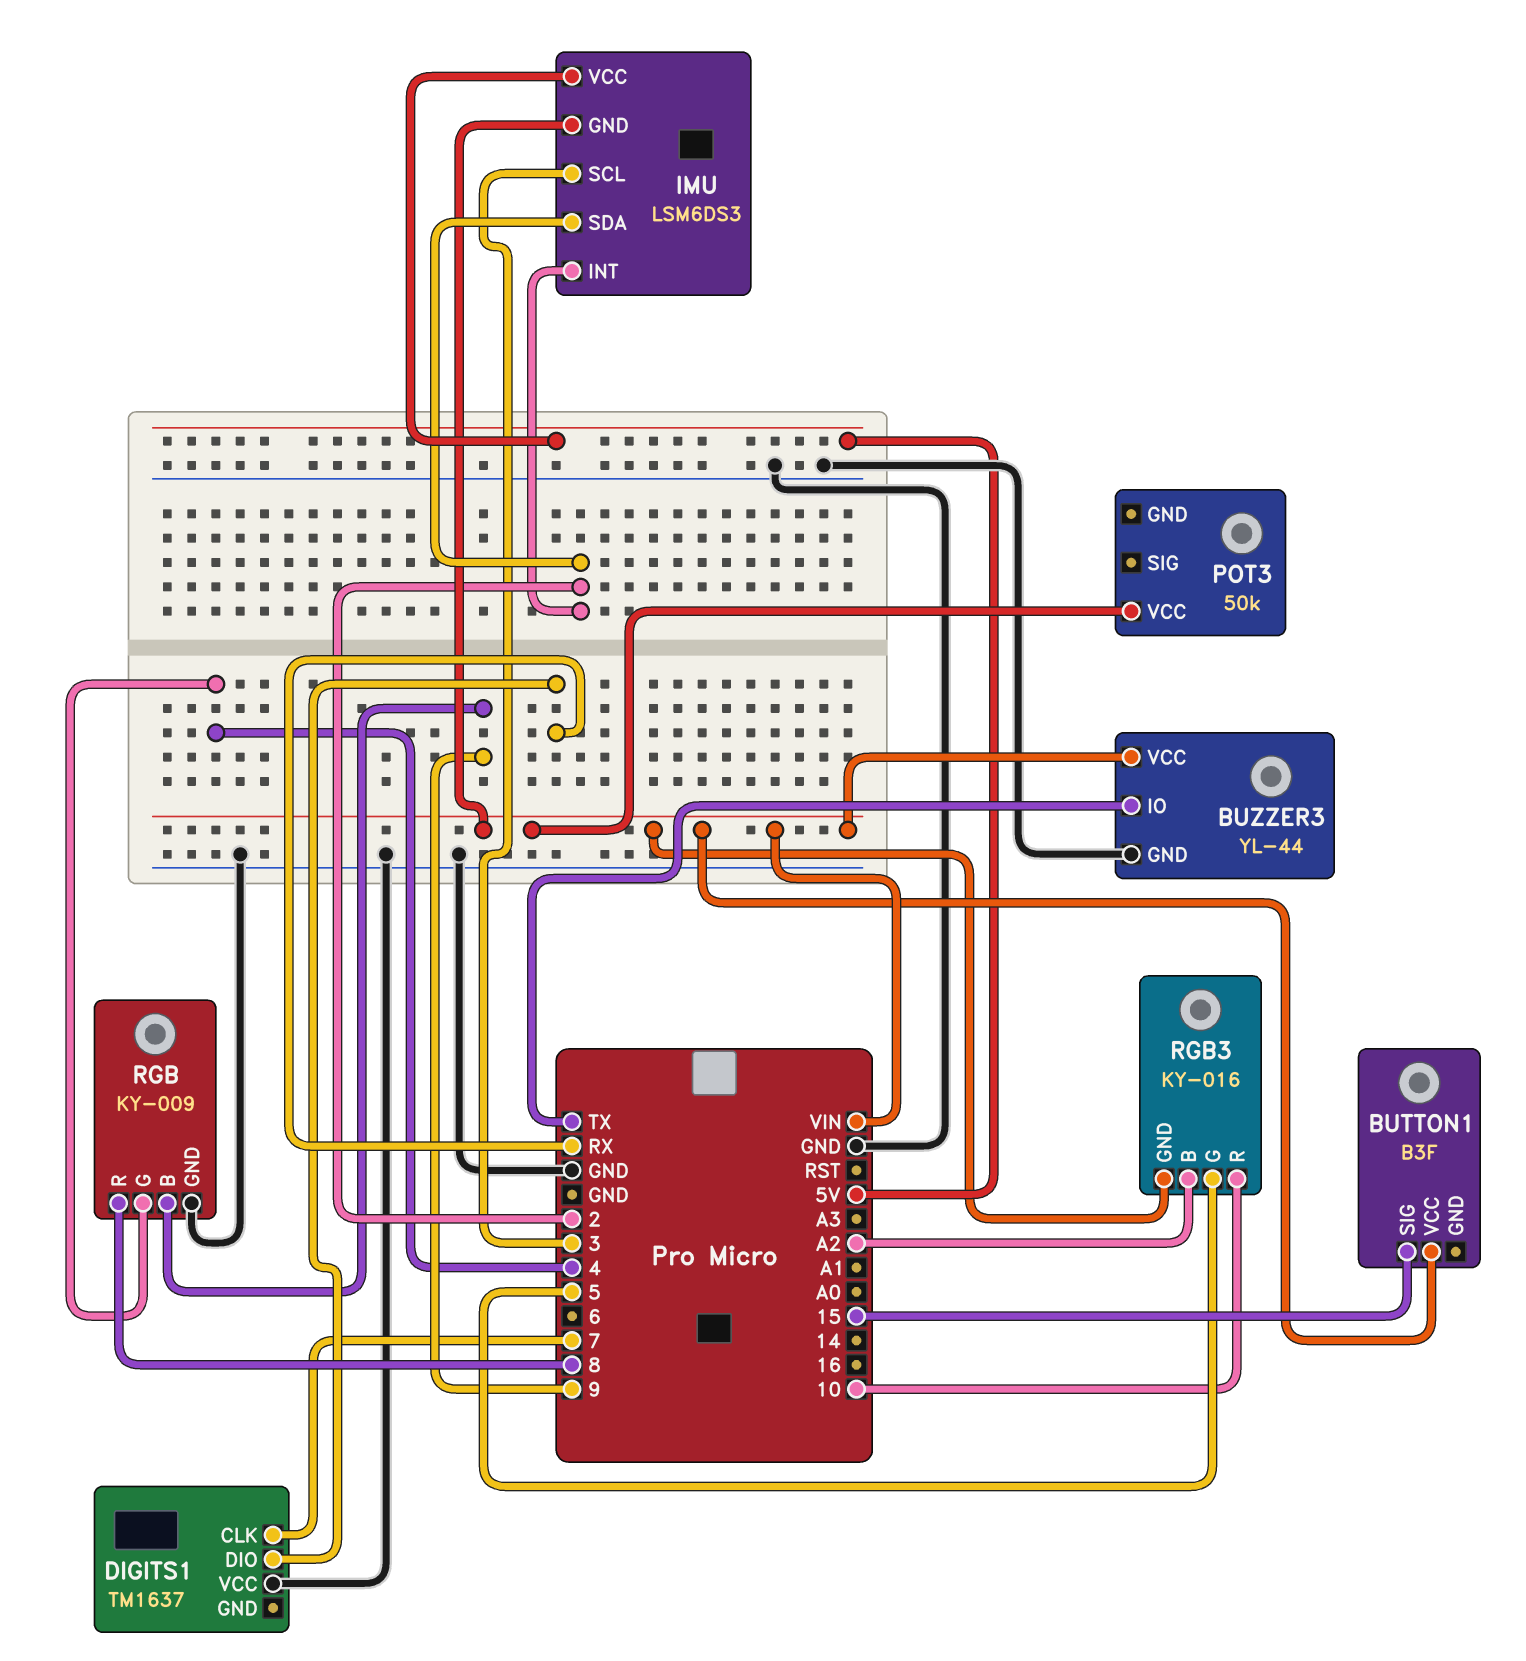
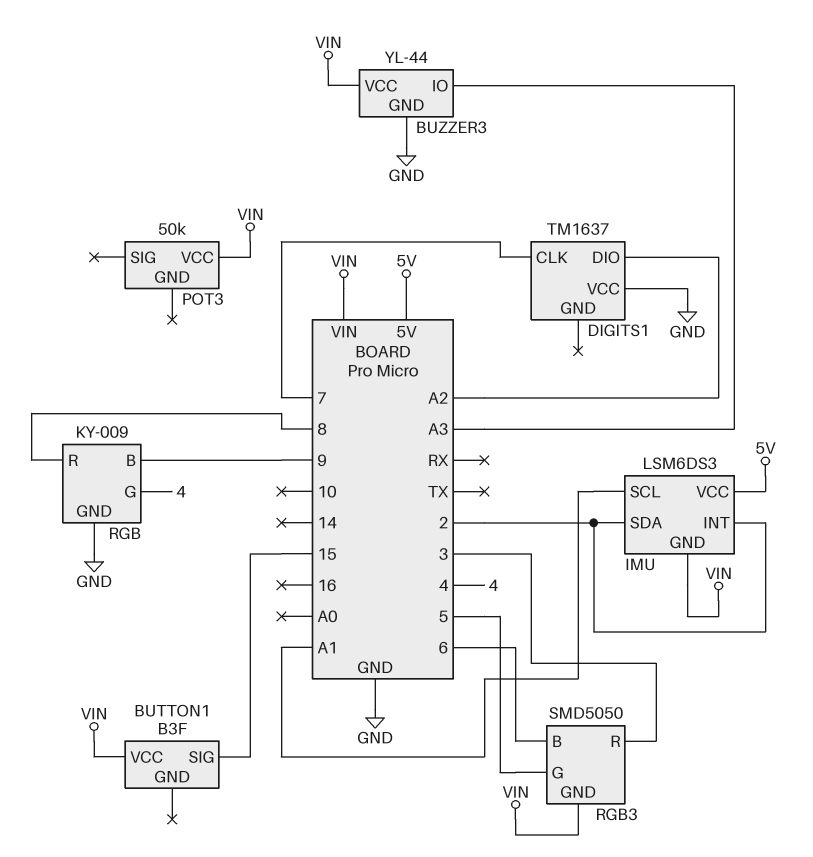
BUZZER3 pin IO: TX -> A3
DIGITS1 pin DIO: RX -> A2
IMU pin SCL: 3 -> A1
RGB3: KY-016 -> SMD5050
RGB3 pin B: A2 -> 6
RGB3 pin R: 10 -> 3

